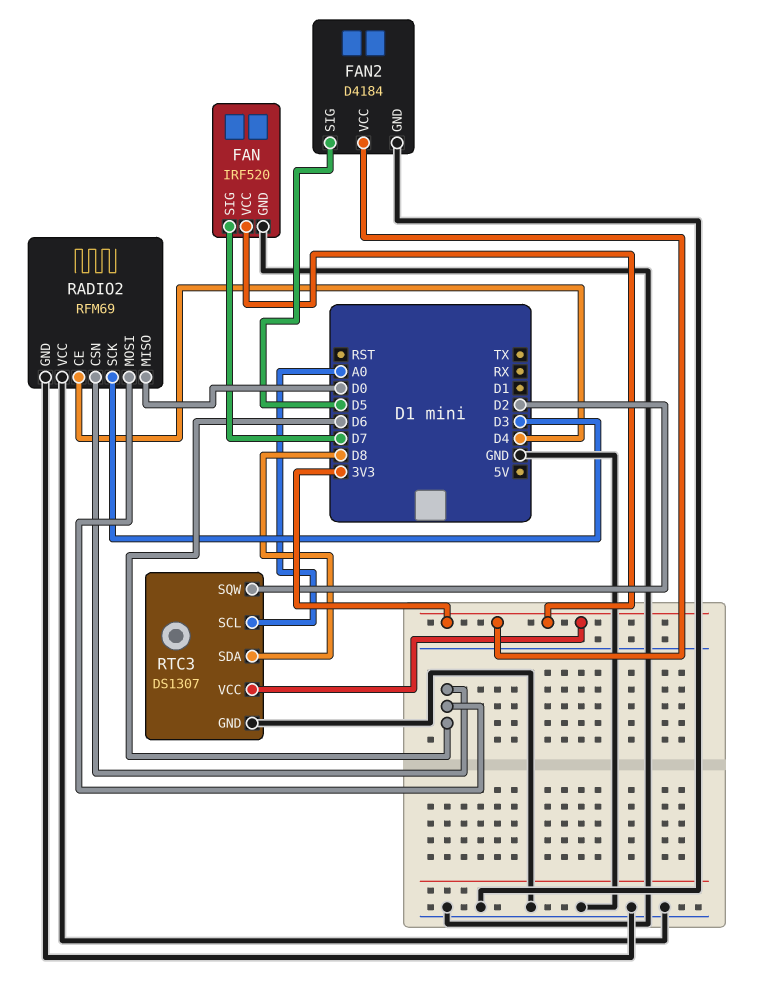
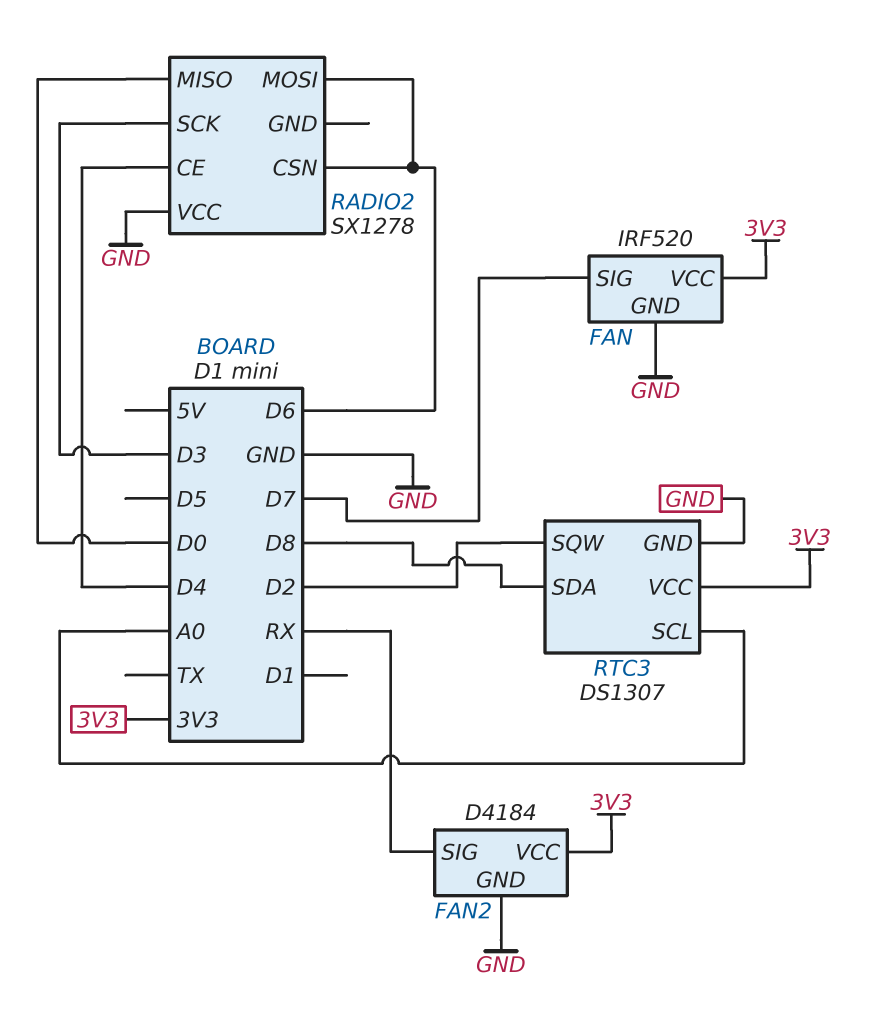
FAN2 pin SIG: D5 -> RX
RADIO2: RFM69 -> SX1278
RADIO2 pin GND: GND -> none

